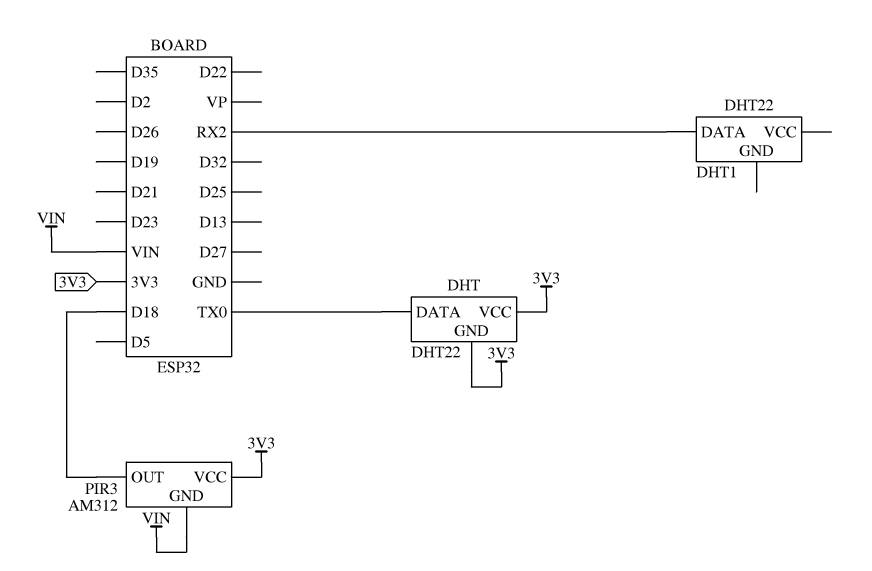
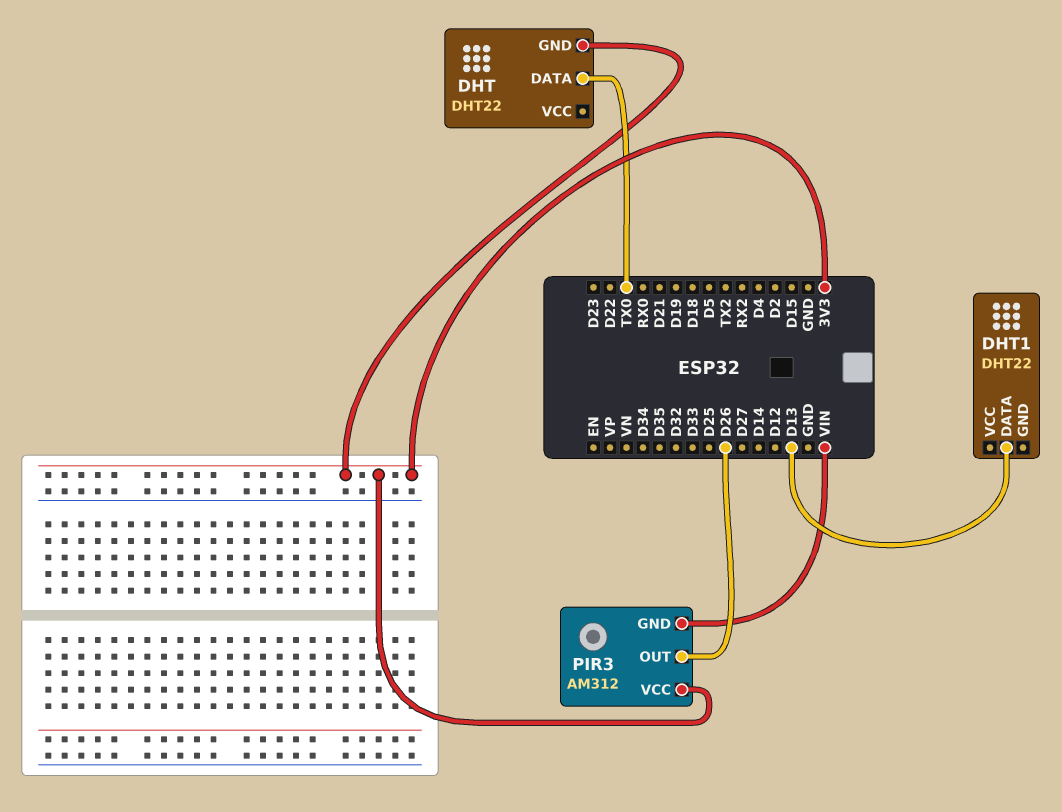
DHT pin VCC: 3V3 -> none
DHT1 pin DATA: RX2 -> D13
PIR3 pin OUT: D18 -> D26

